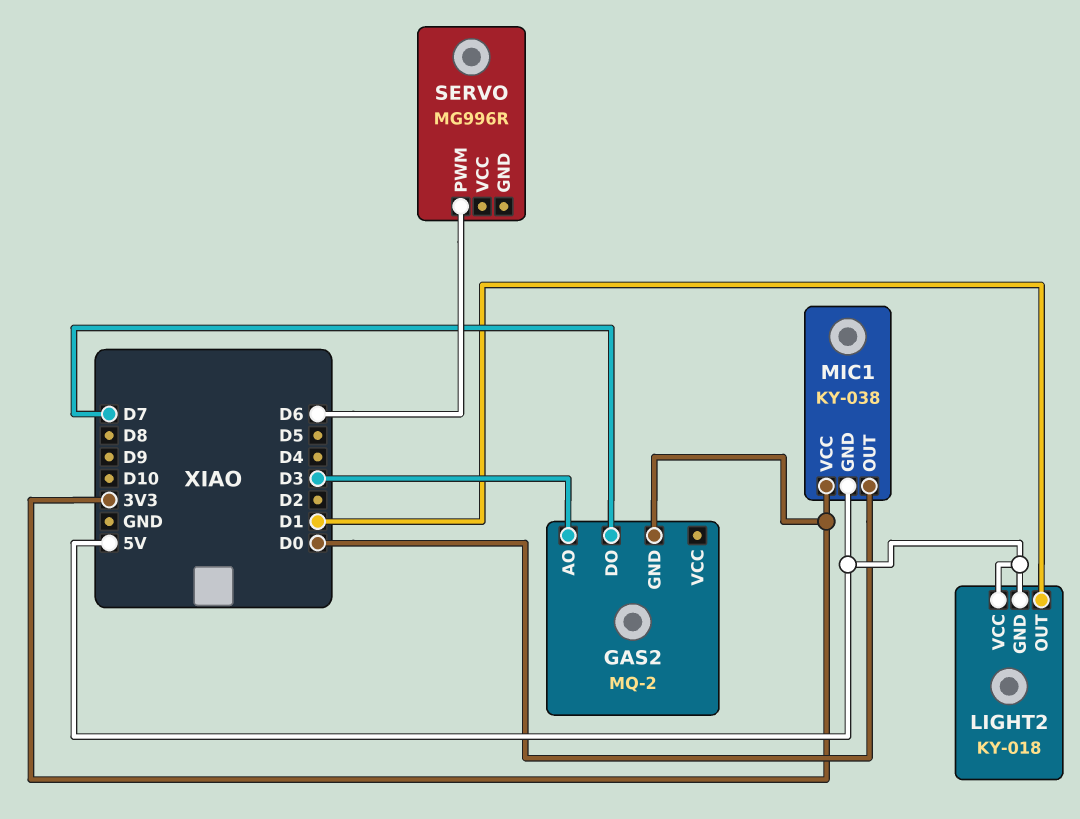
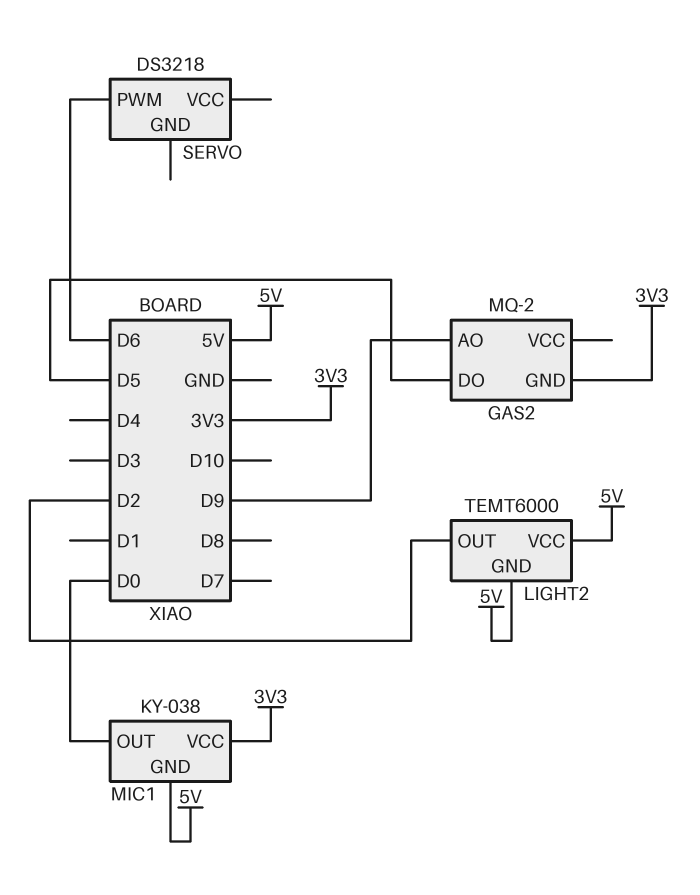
GAS2 pin AO: D3 -> D9
GAS2 pin DO: D7 -> D5
LIGHT2: KY-018 -> TEMT6000
LIGHT2 pin OUT: D1 -> D2
SERVO: MG996R -> DS3218

